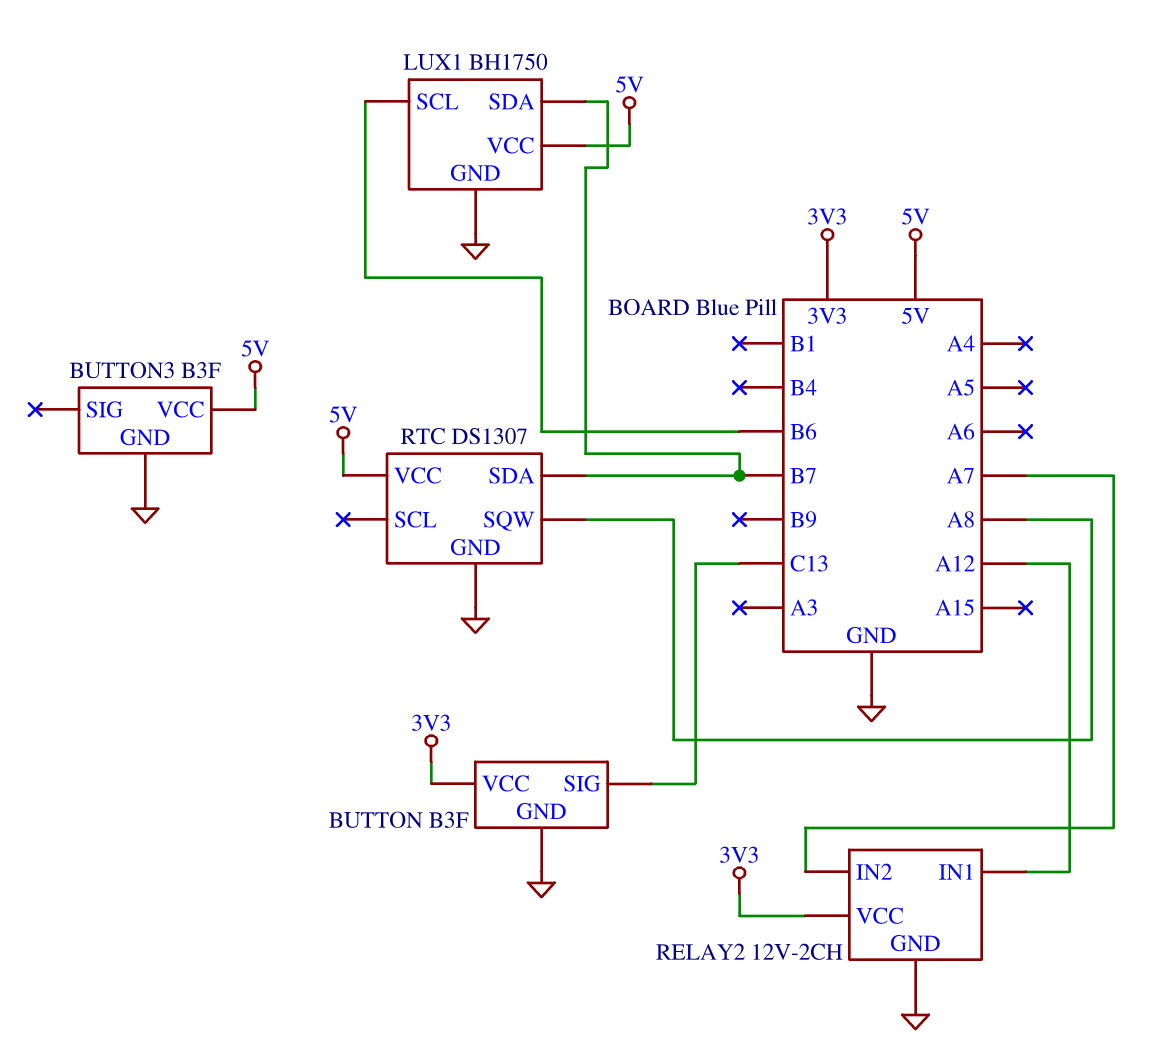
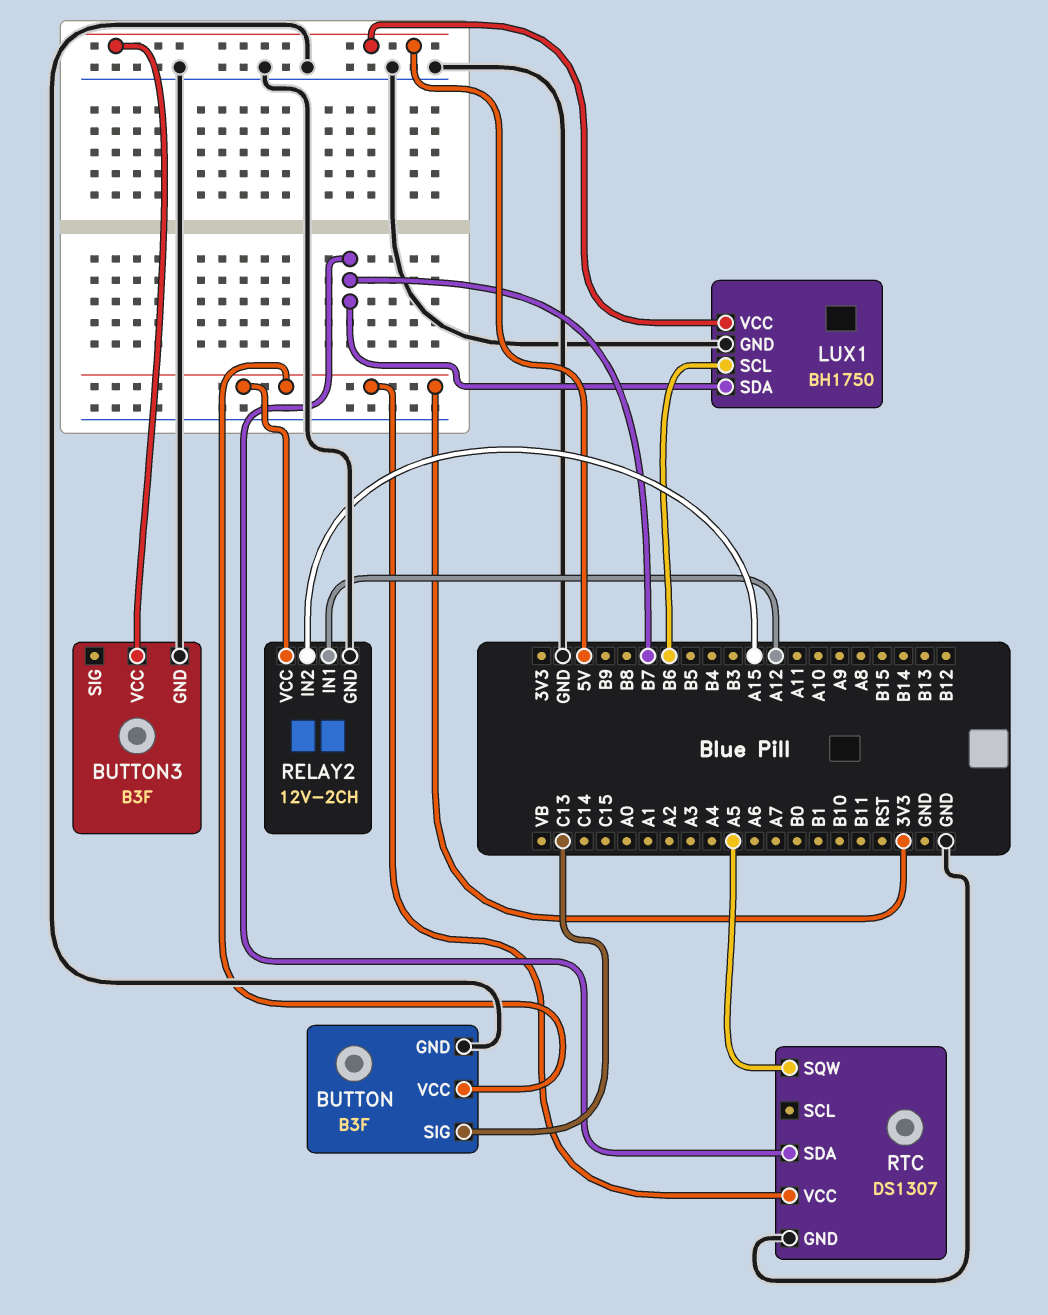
RELAY2 pin IN2: A7 -> A15
RTC pin SQW: A8 -> A5
RTC pin VCC: 5V -> 3V3

